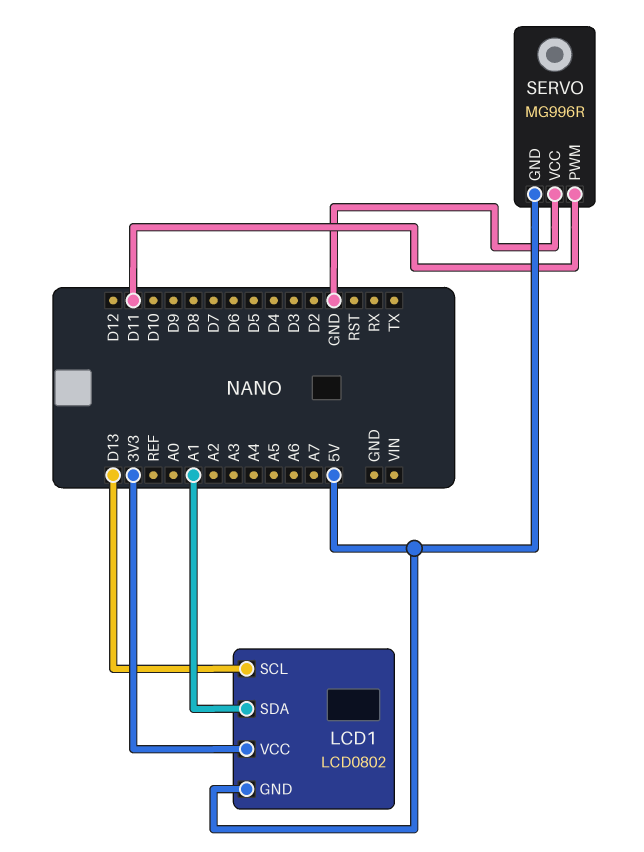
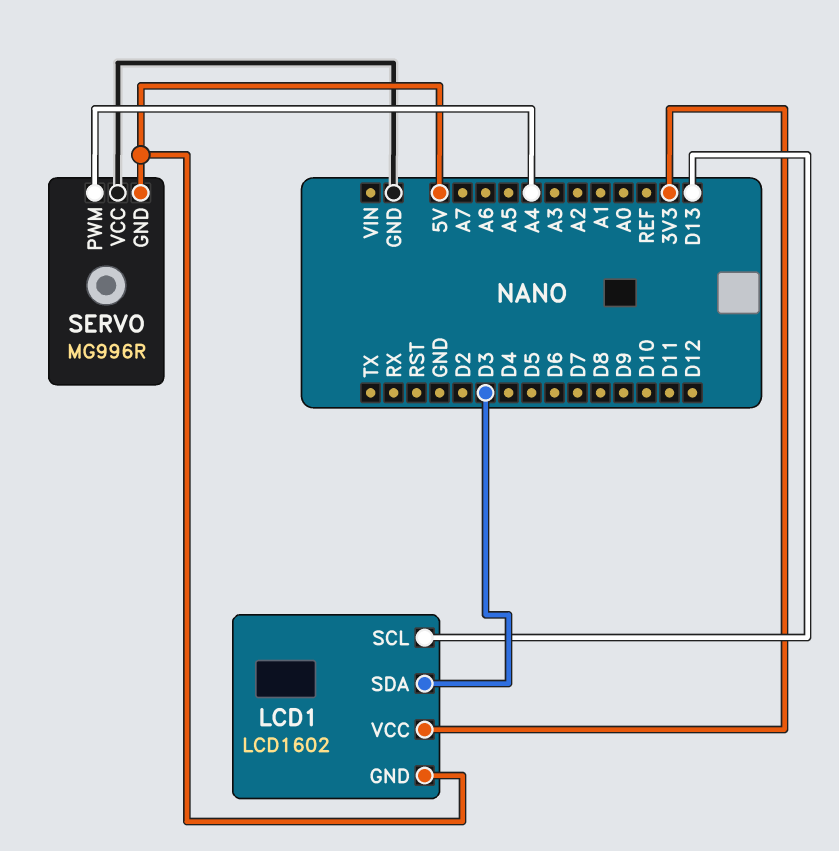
LCD1: LCD0802 -> LCD1602
LCD1 pin SDA: A1 -> D3
SERVO pin PWM: D11 -> A4

